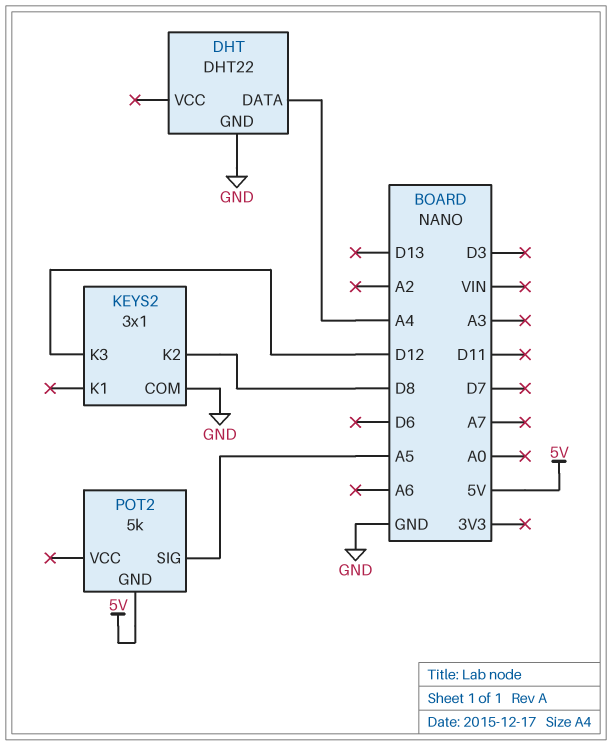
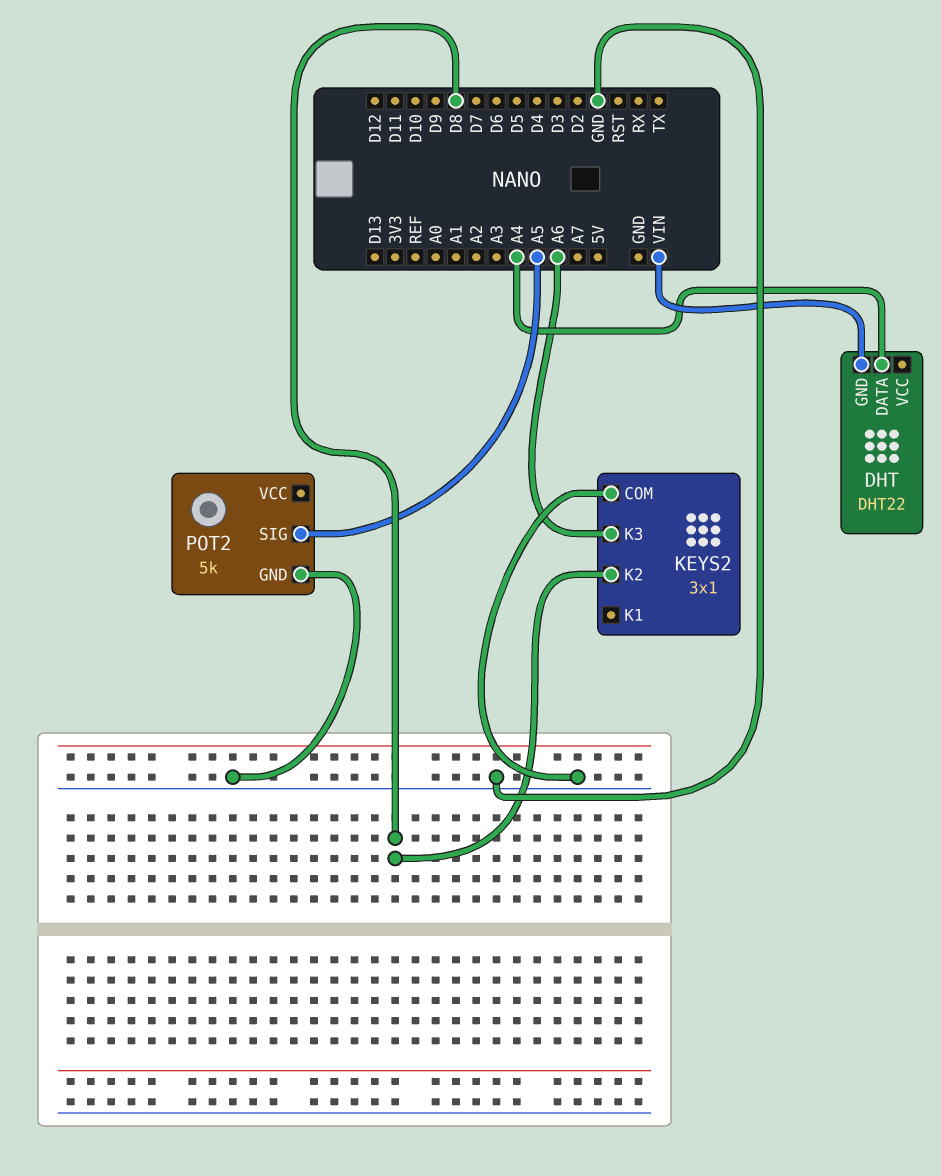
DHT pin GND: GND -> VIN
KEYS2 pin K3: D12 -> A6
POT2 pin GND: 5V -> GND

